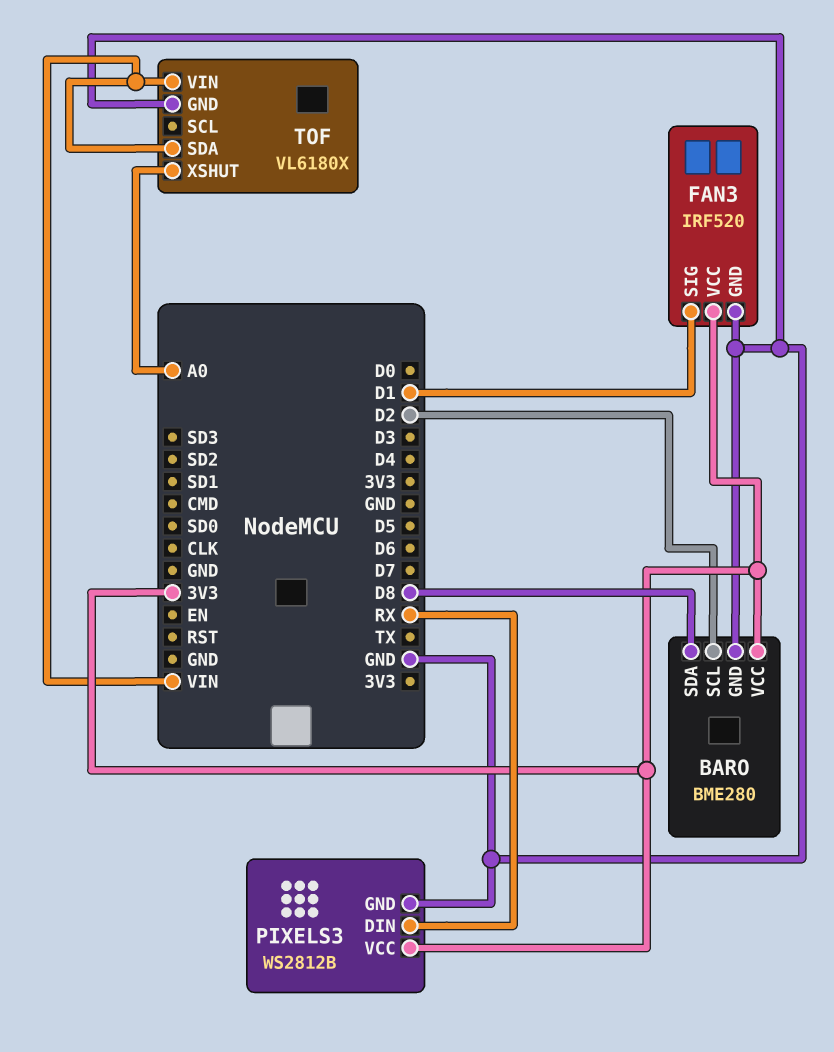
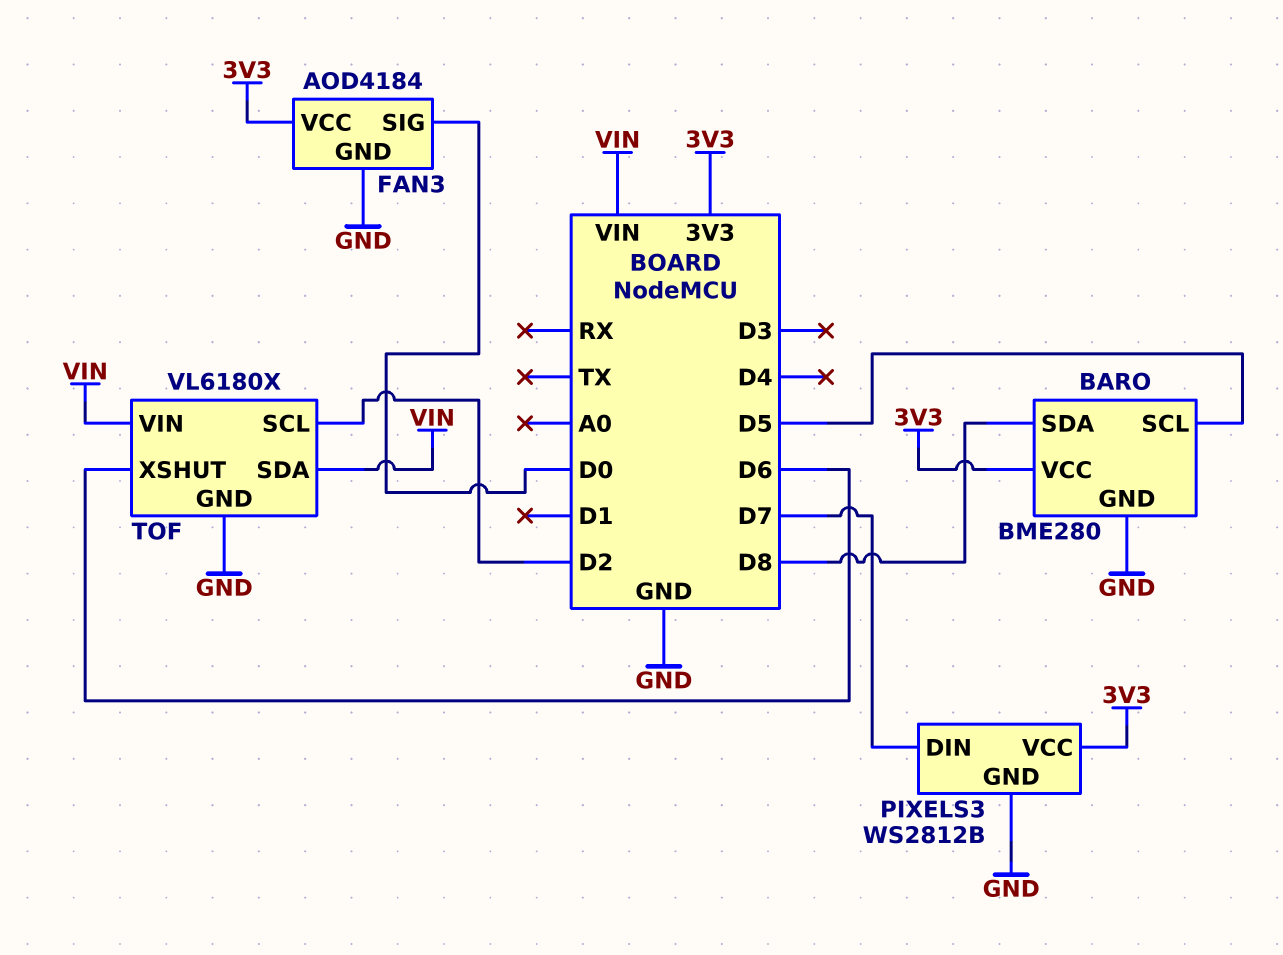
BARO pin SCL: D2 -> D5
FAN3: IRF520 -> AOD4184
FAN3 pin SIG: D1 -> D0
PIXELS3 pin DIN: RX -> D7
TOF pin SCL: none -> D2
TOF pin XSHUT: A0 -> D6

